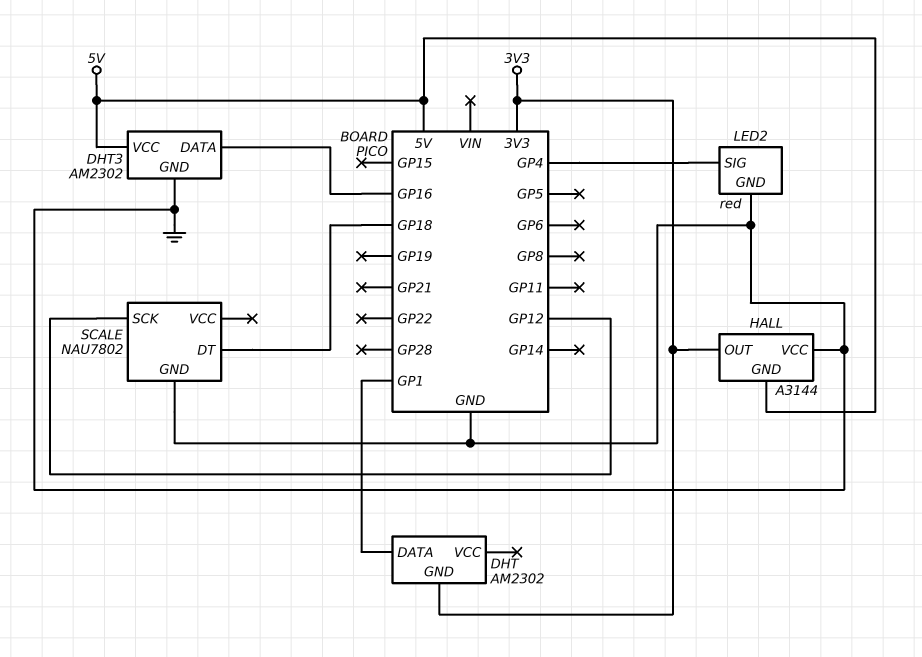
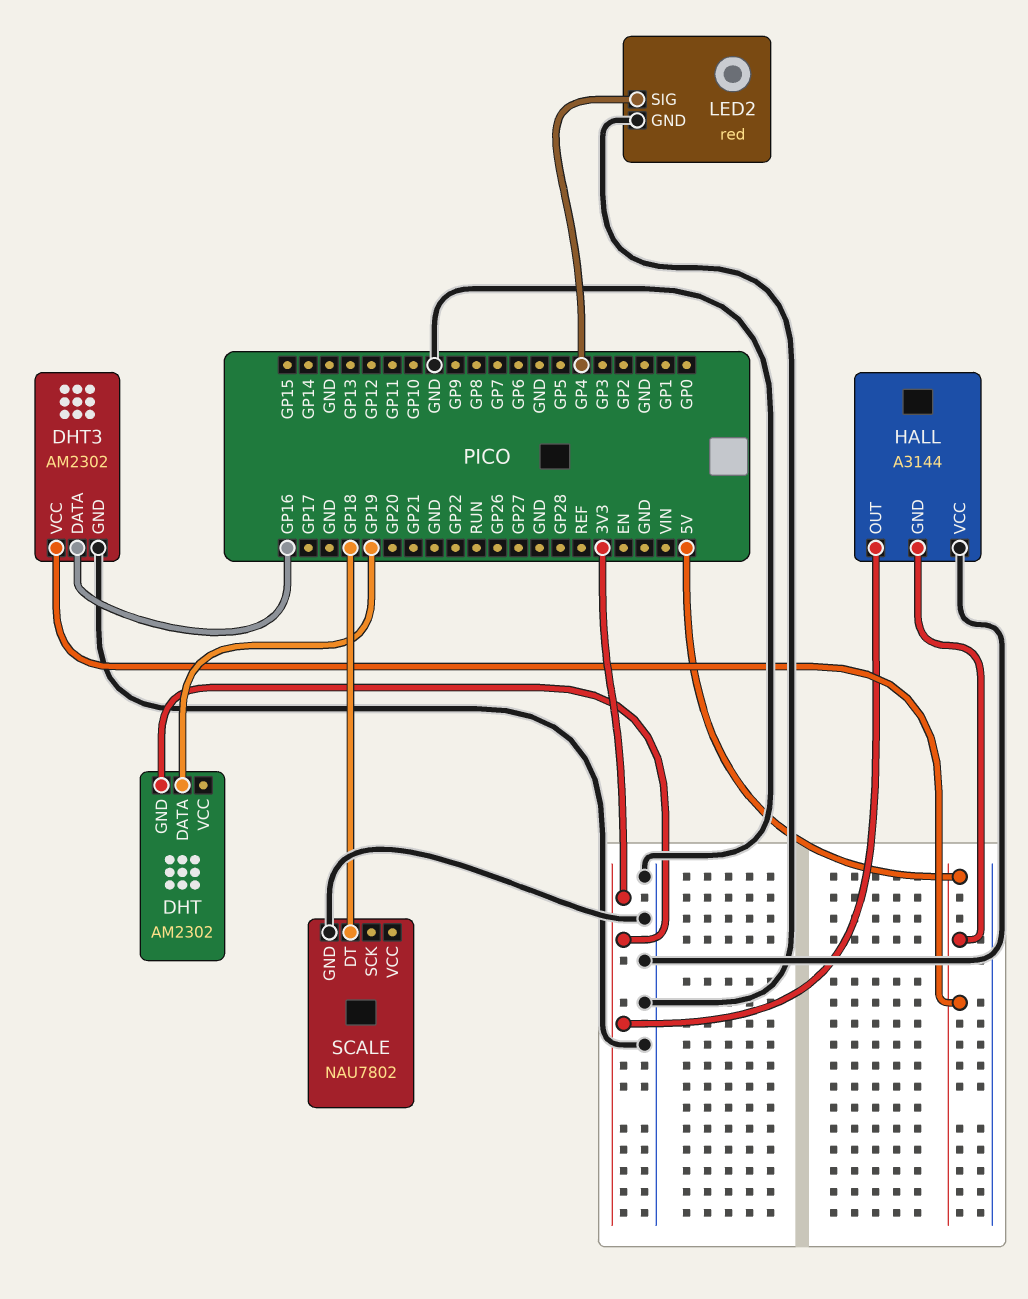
DHT pin DATA: GP1 -> GP19
SCALE pin SCK: GP12 -> none

